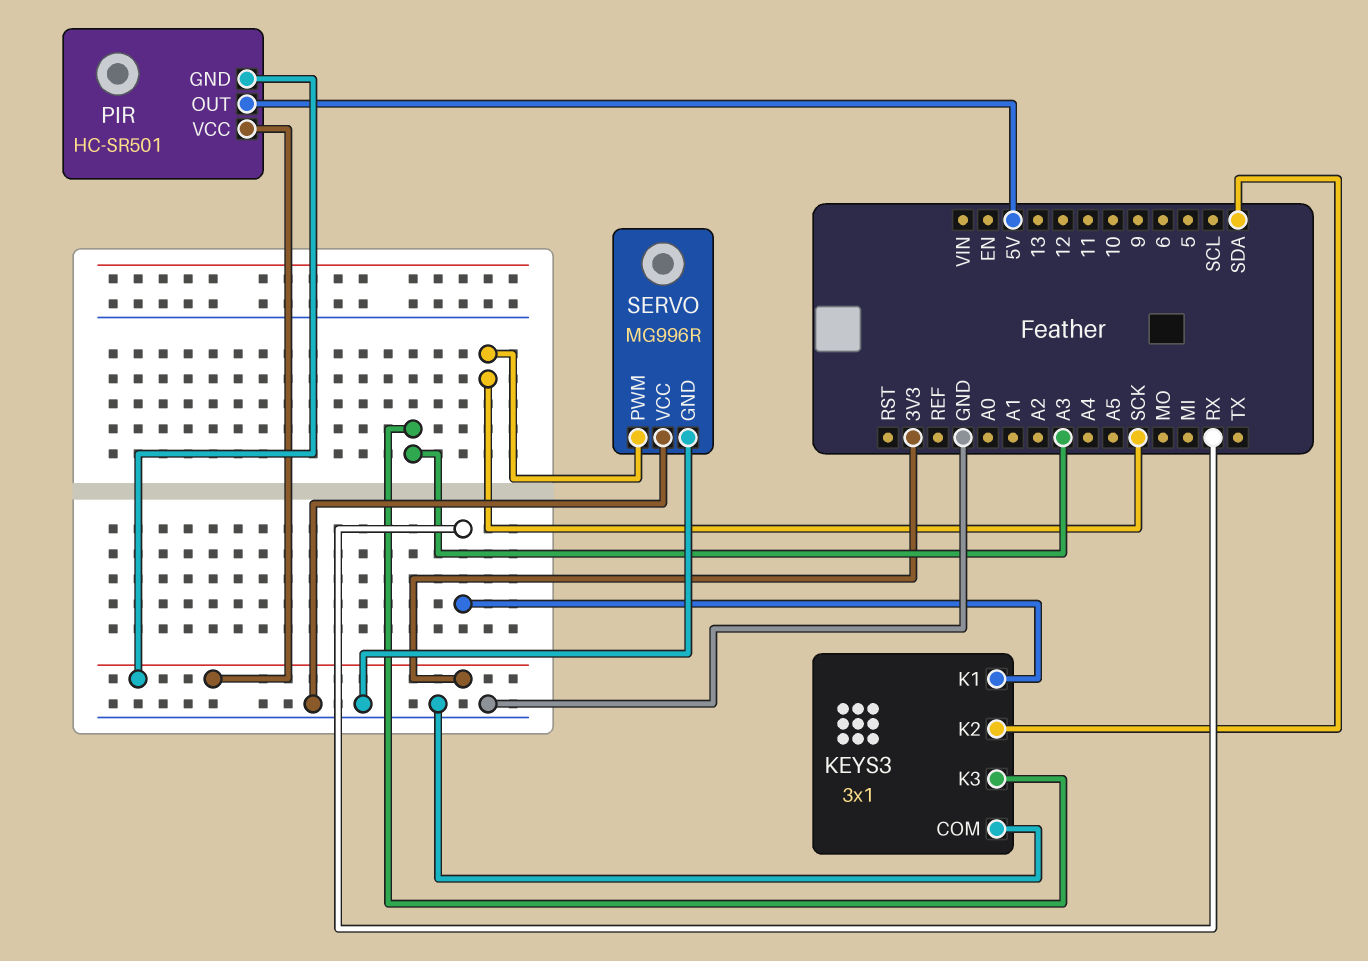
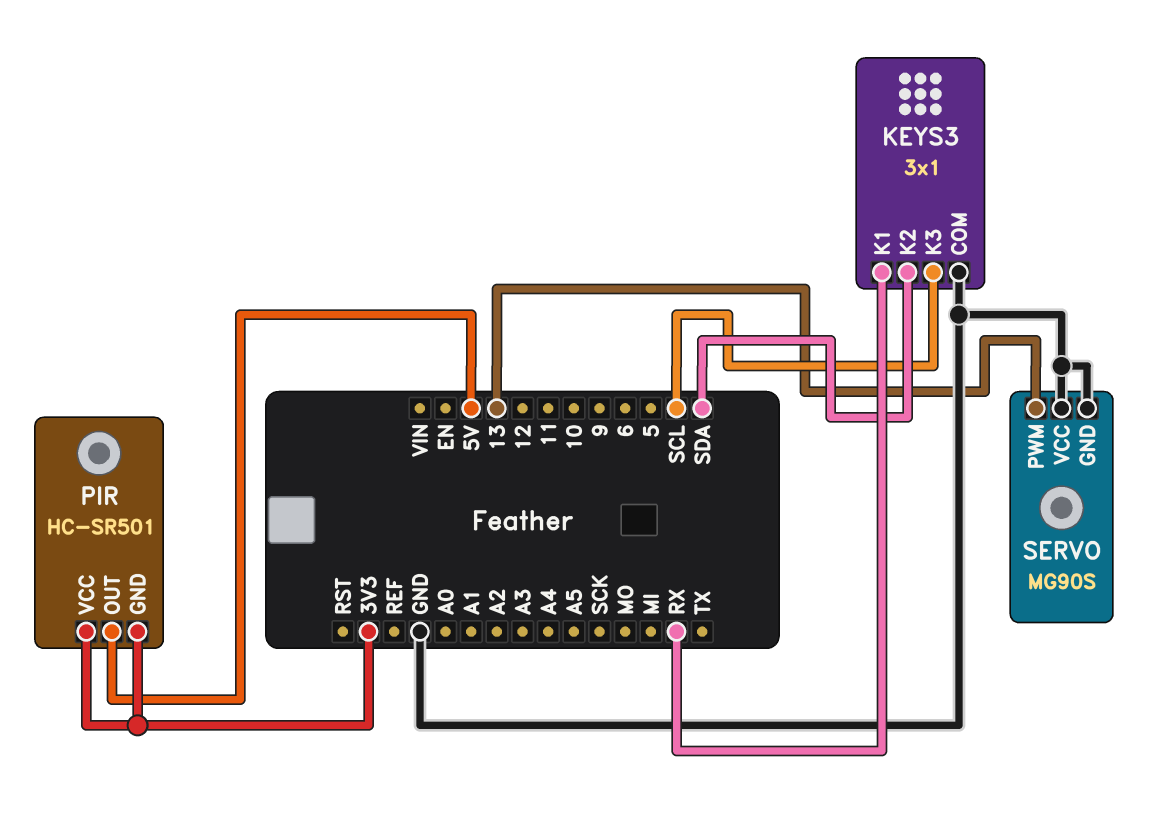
KEYS3 pin K3: A3 -> SCL
SERVO: MG996R -> MG90S
SERVO pin PWM: SCK -> 13

